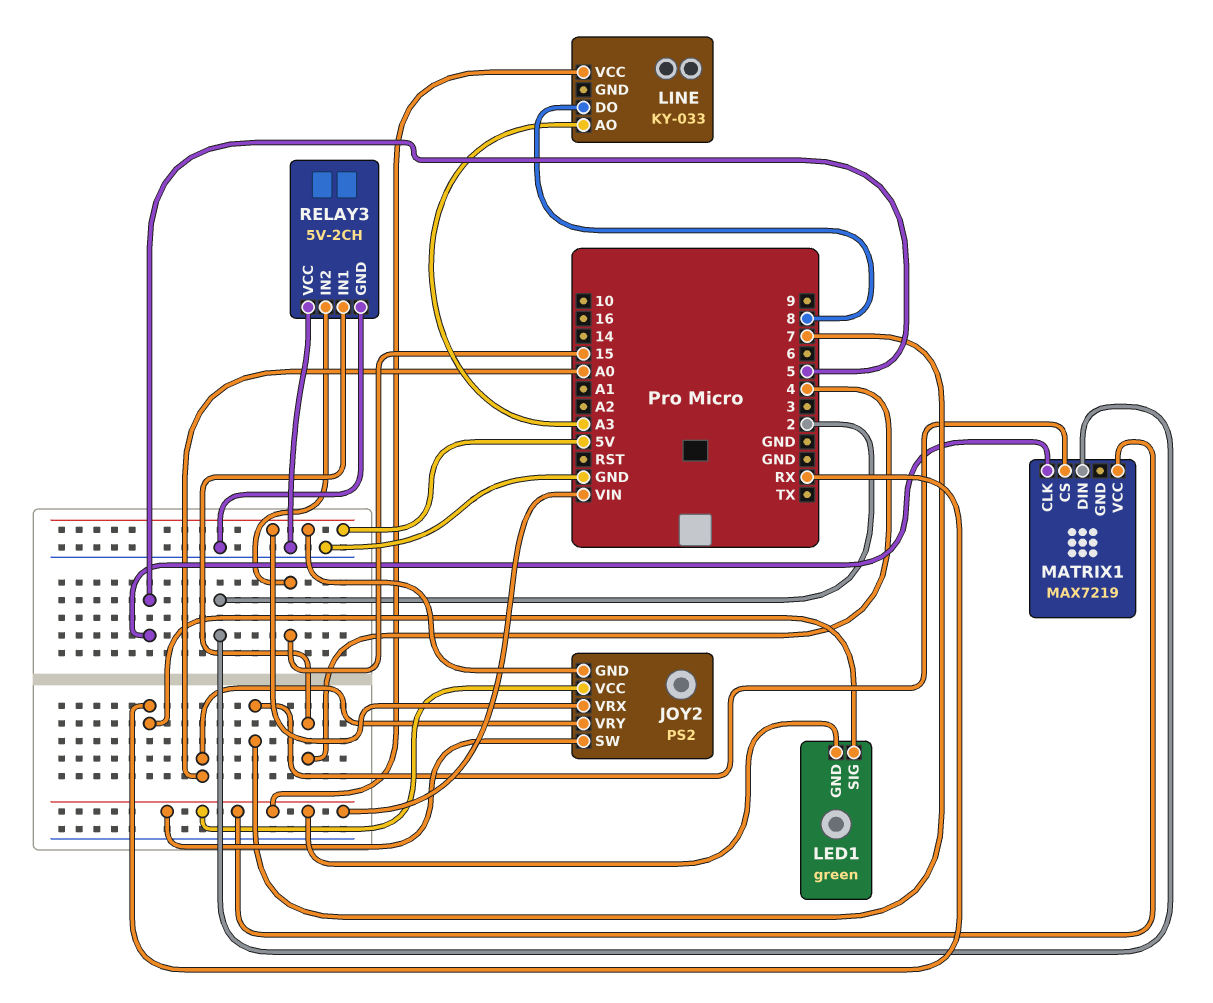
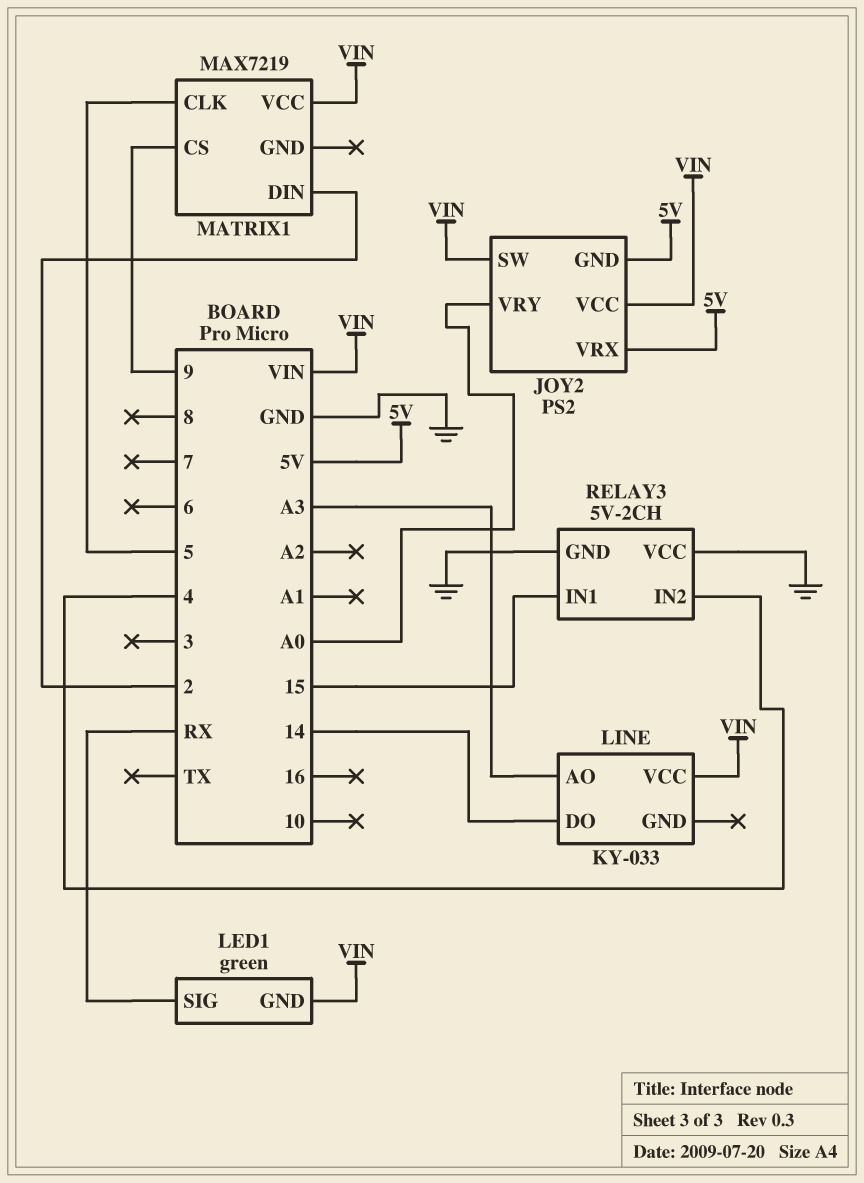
LINE pin DO: 8 -> 14
MATRIX1 pin CS: 7 -> 9
RELAY3 pin IN1: 4 -> 15
RELAY3 pin IN2: 15 -> 4

